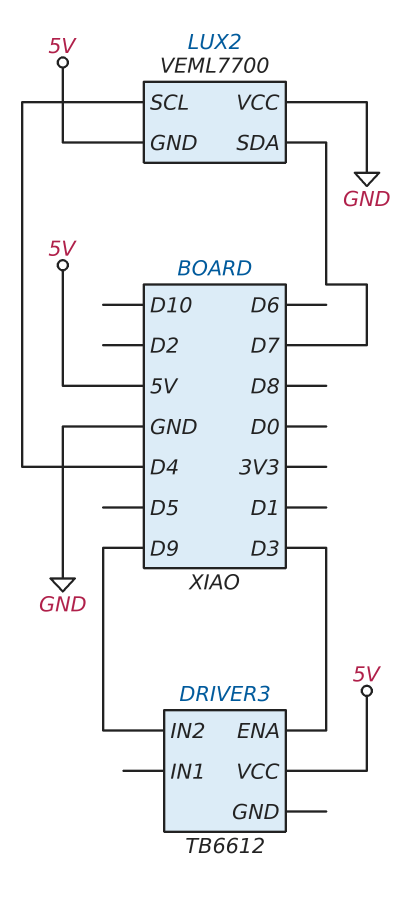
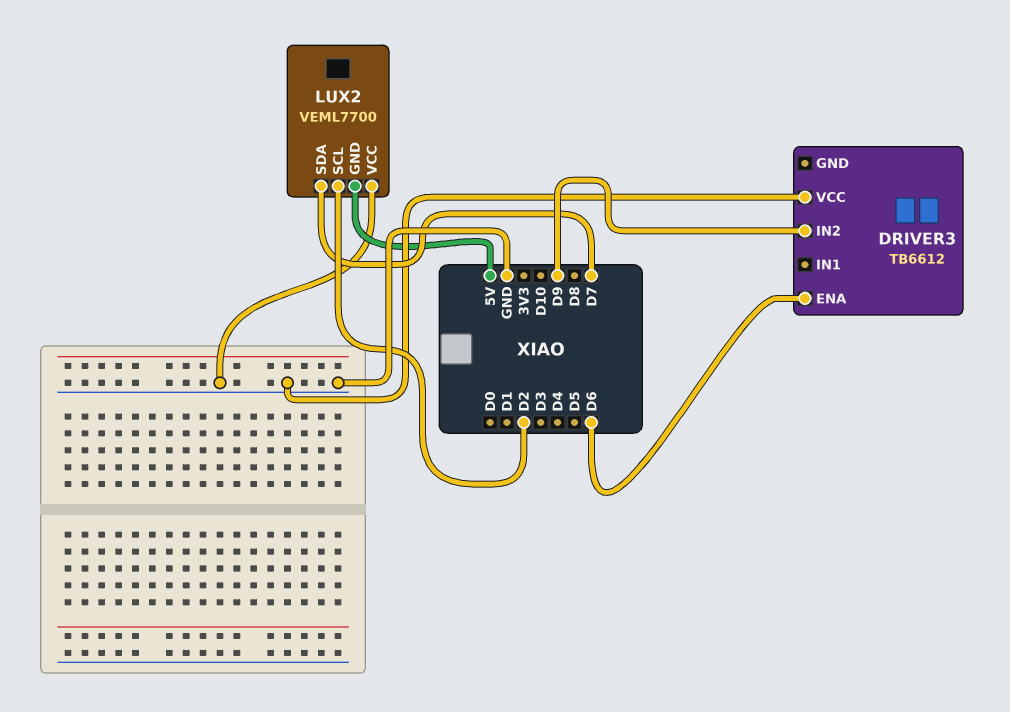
DRIVER3 pin ENA: D3 -> D6
DRIVER3 pin VCC: 5V -> GND
LUX2 pin SCL: D4 -> D2

